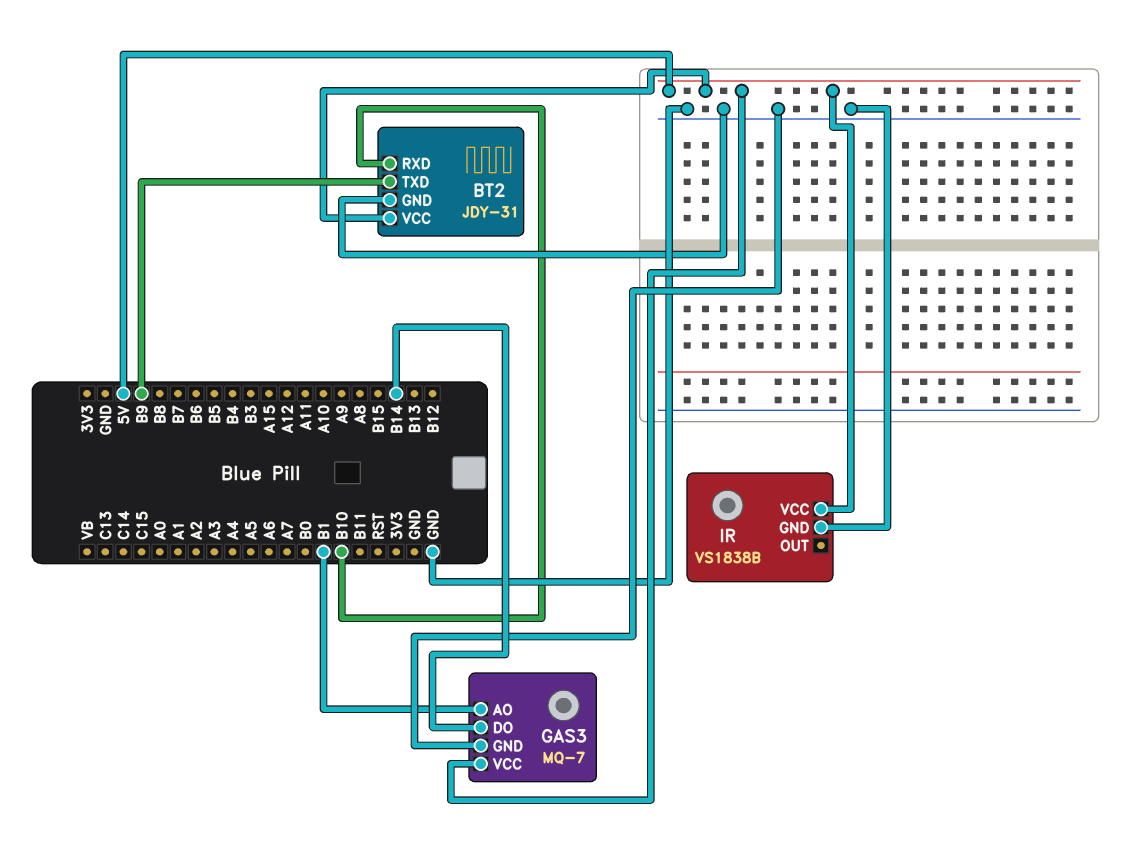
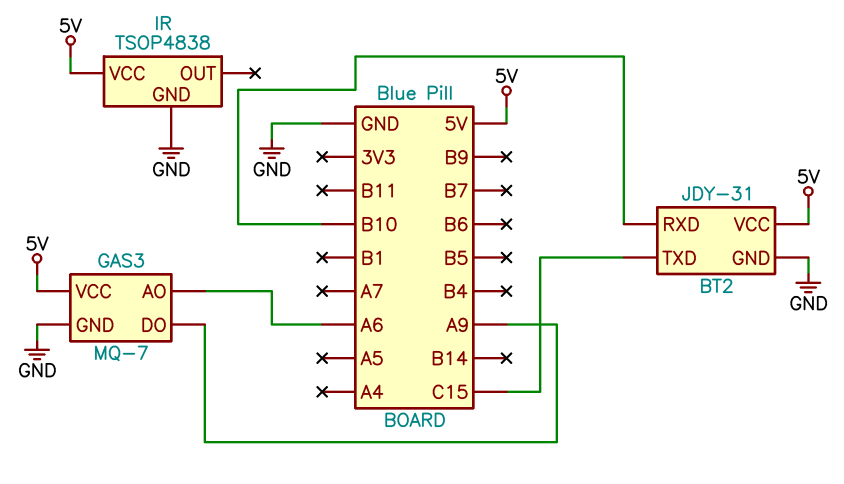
BT2 pin TXD: B9 -> C15
GAS3 pin AO: B1 -> A6
GAS3 pin DO: B14 -> A9
IR: VS1838B -> TSOP4838

